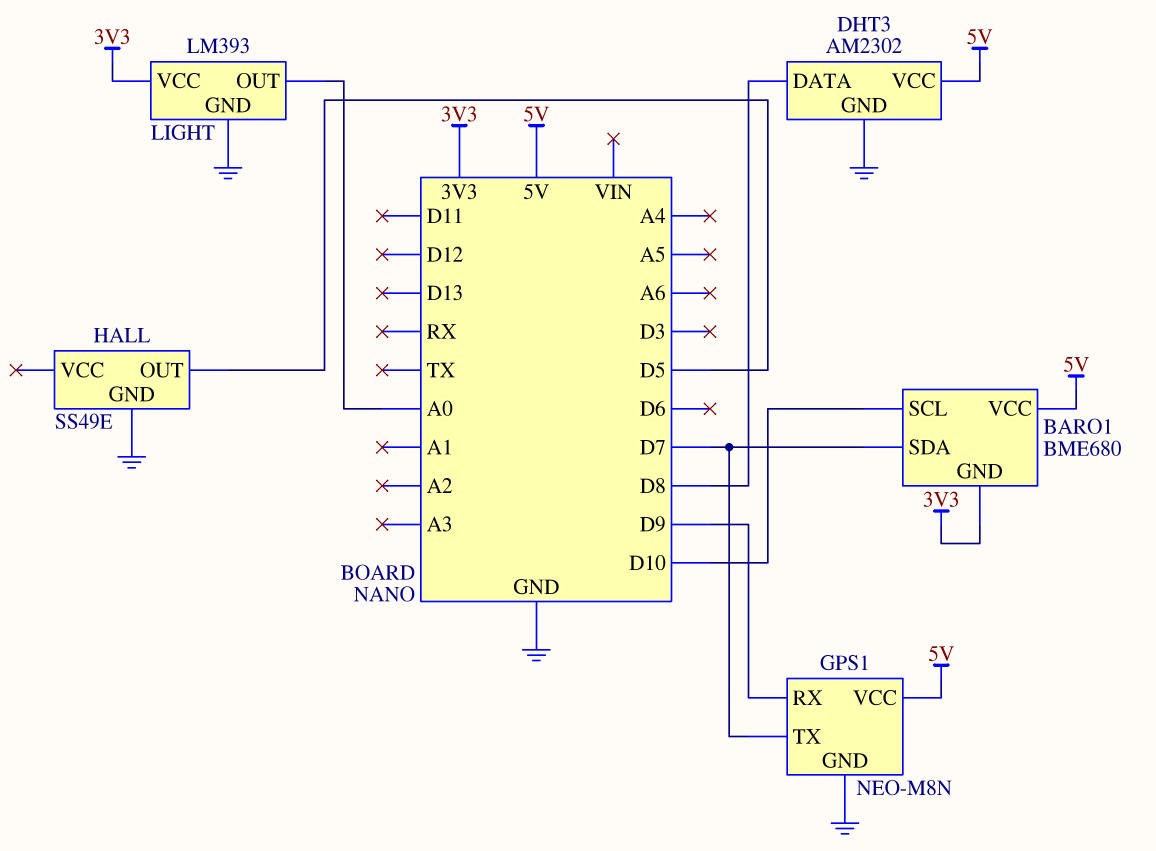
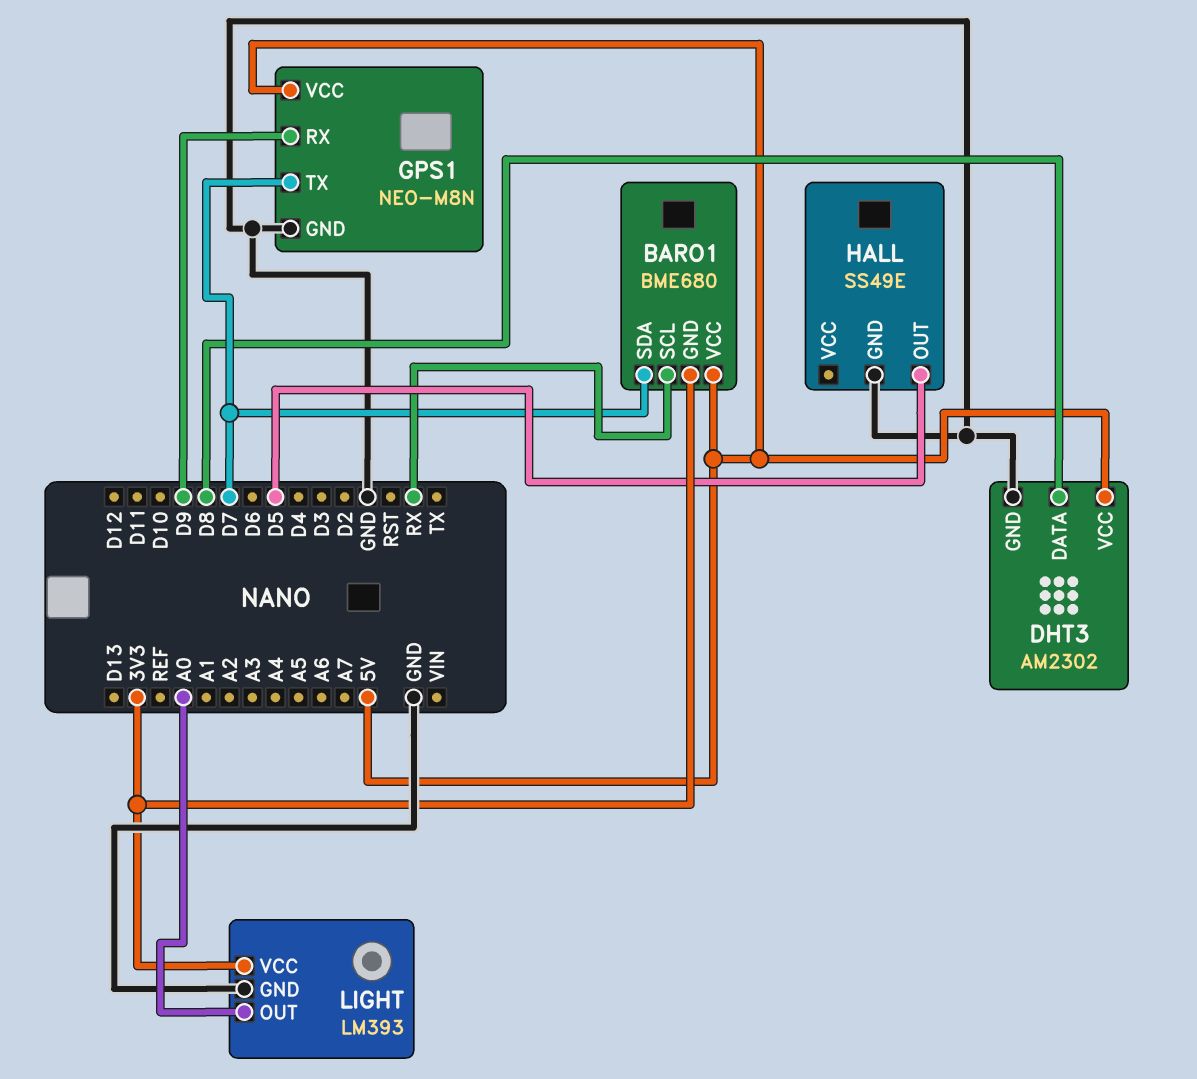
BARO1 pin SCL: D10 -> RX

